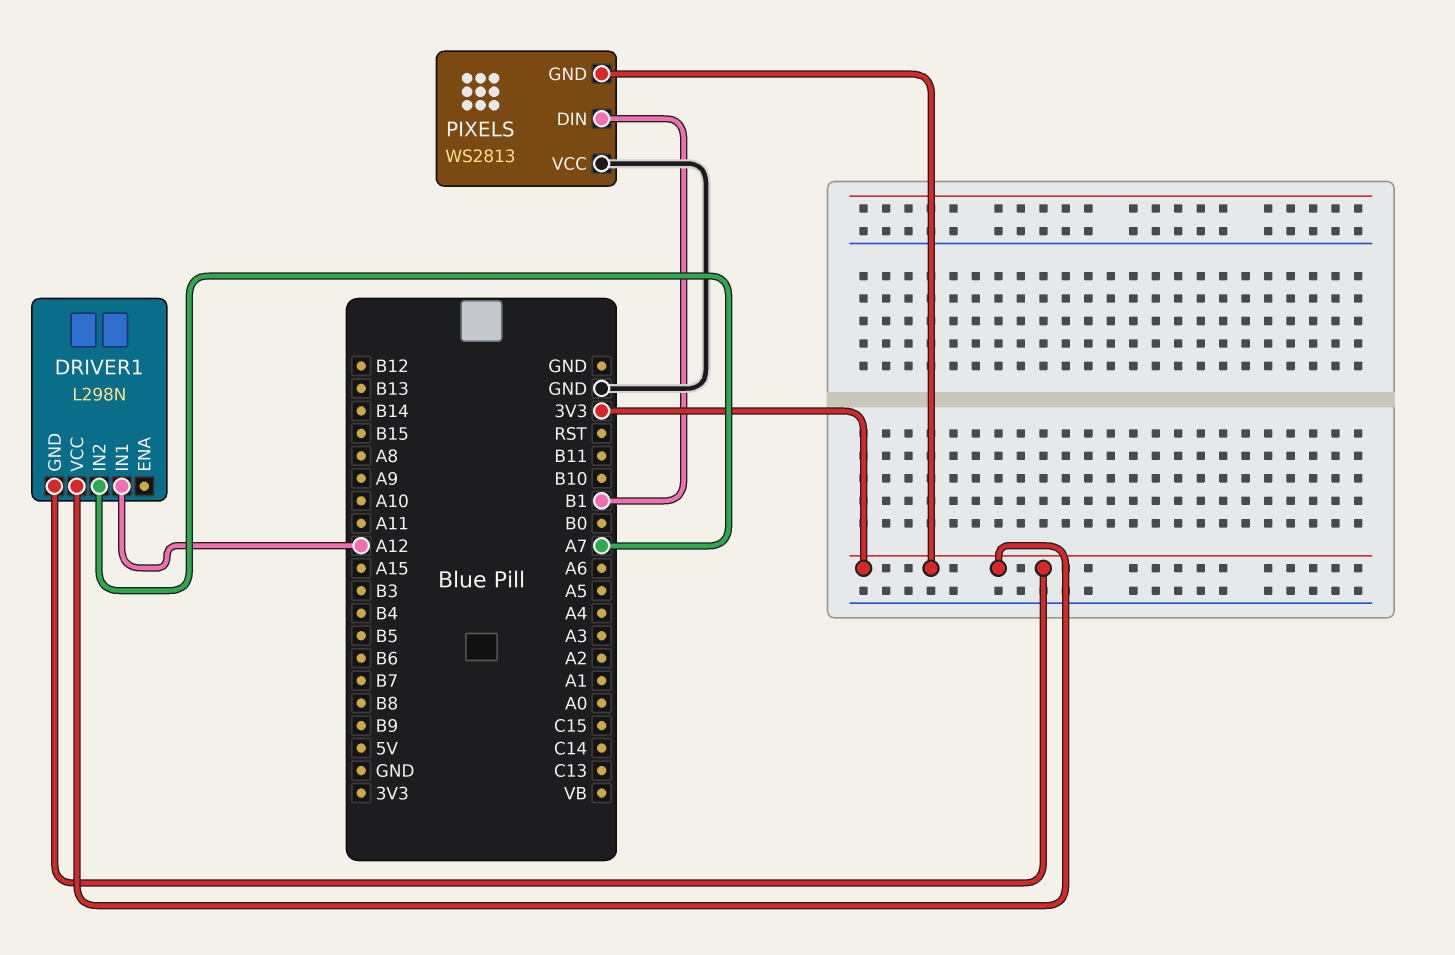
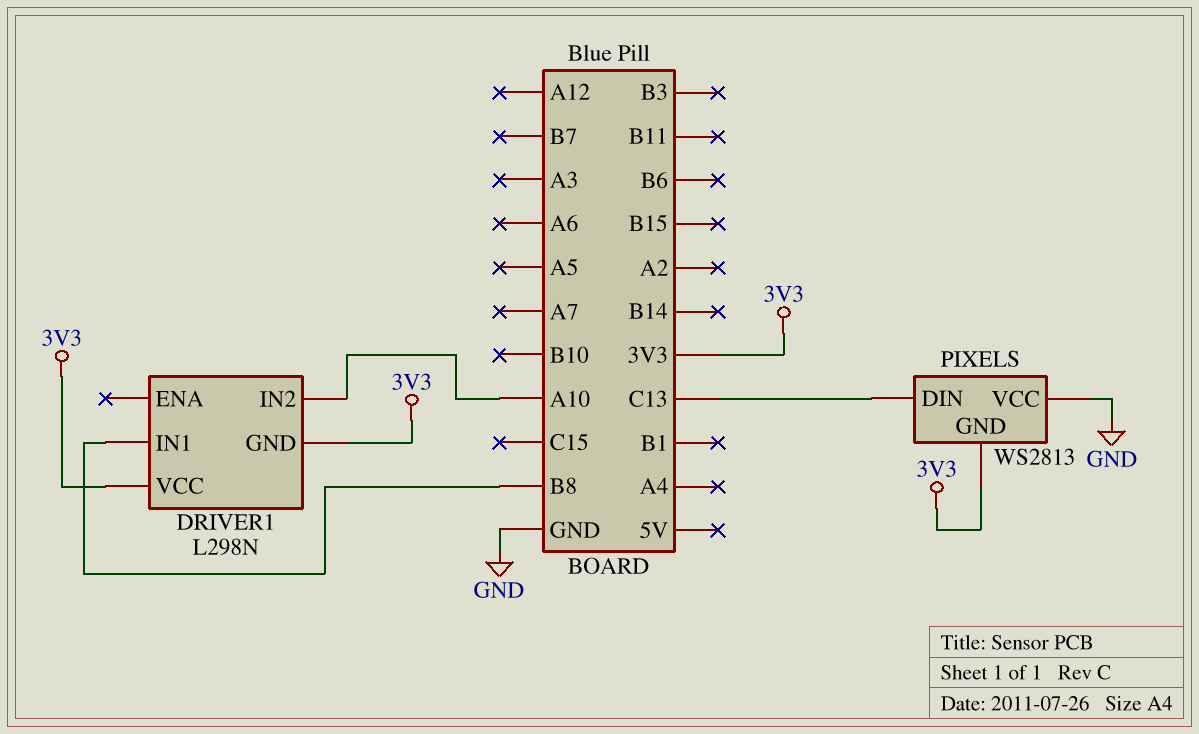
DRIVER1 pin IN1: A12 -> B8
DRIVER1 pin IN2: A7 -> A10
PIXELS pin DIN: B1 -> C13

